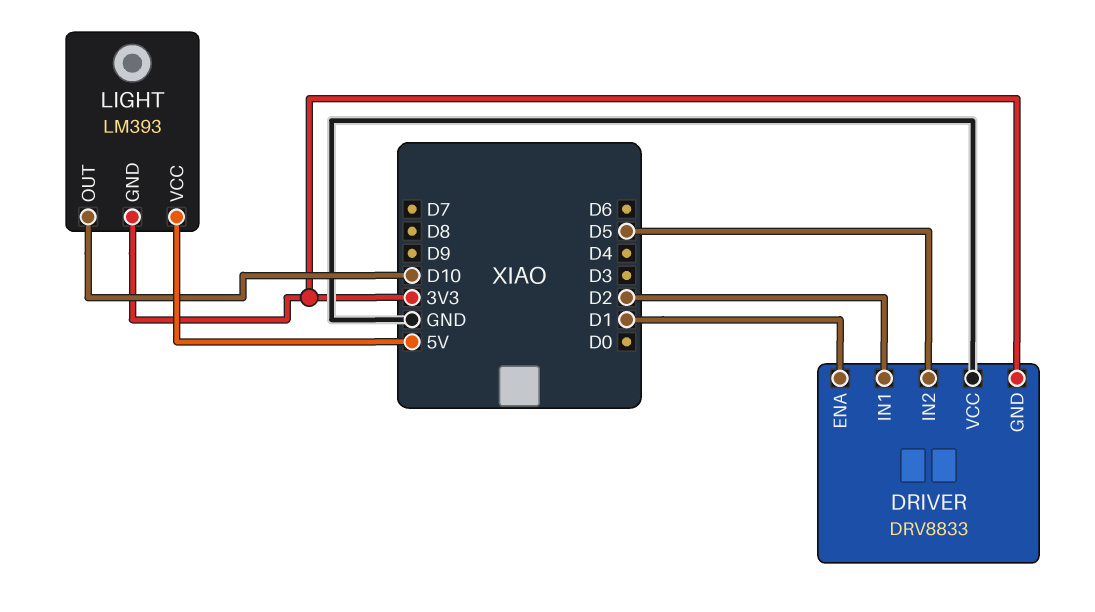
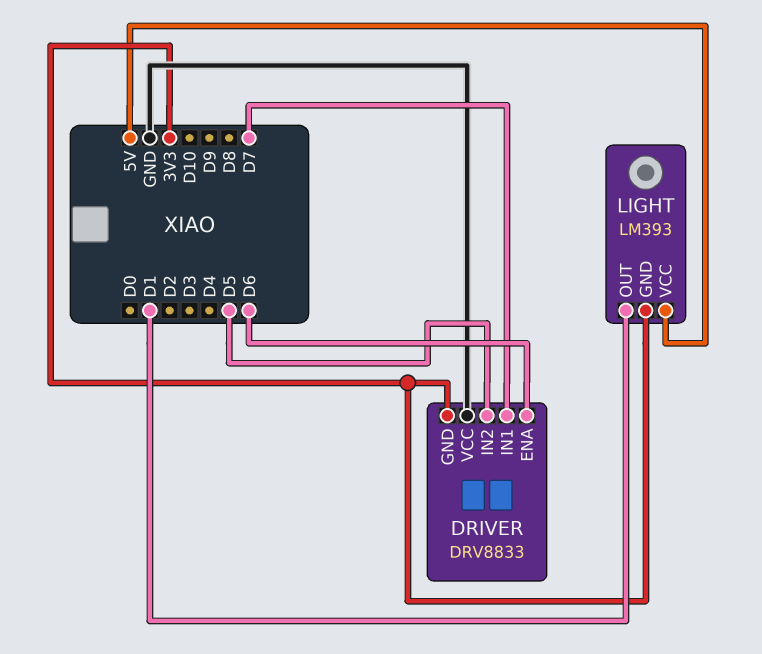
DRIVER pin ENA: D1 -> D6
DRIVER pin IN1: D2 -> D7
LIGHT pin OUT: D10 -> D1

